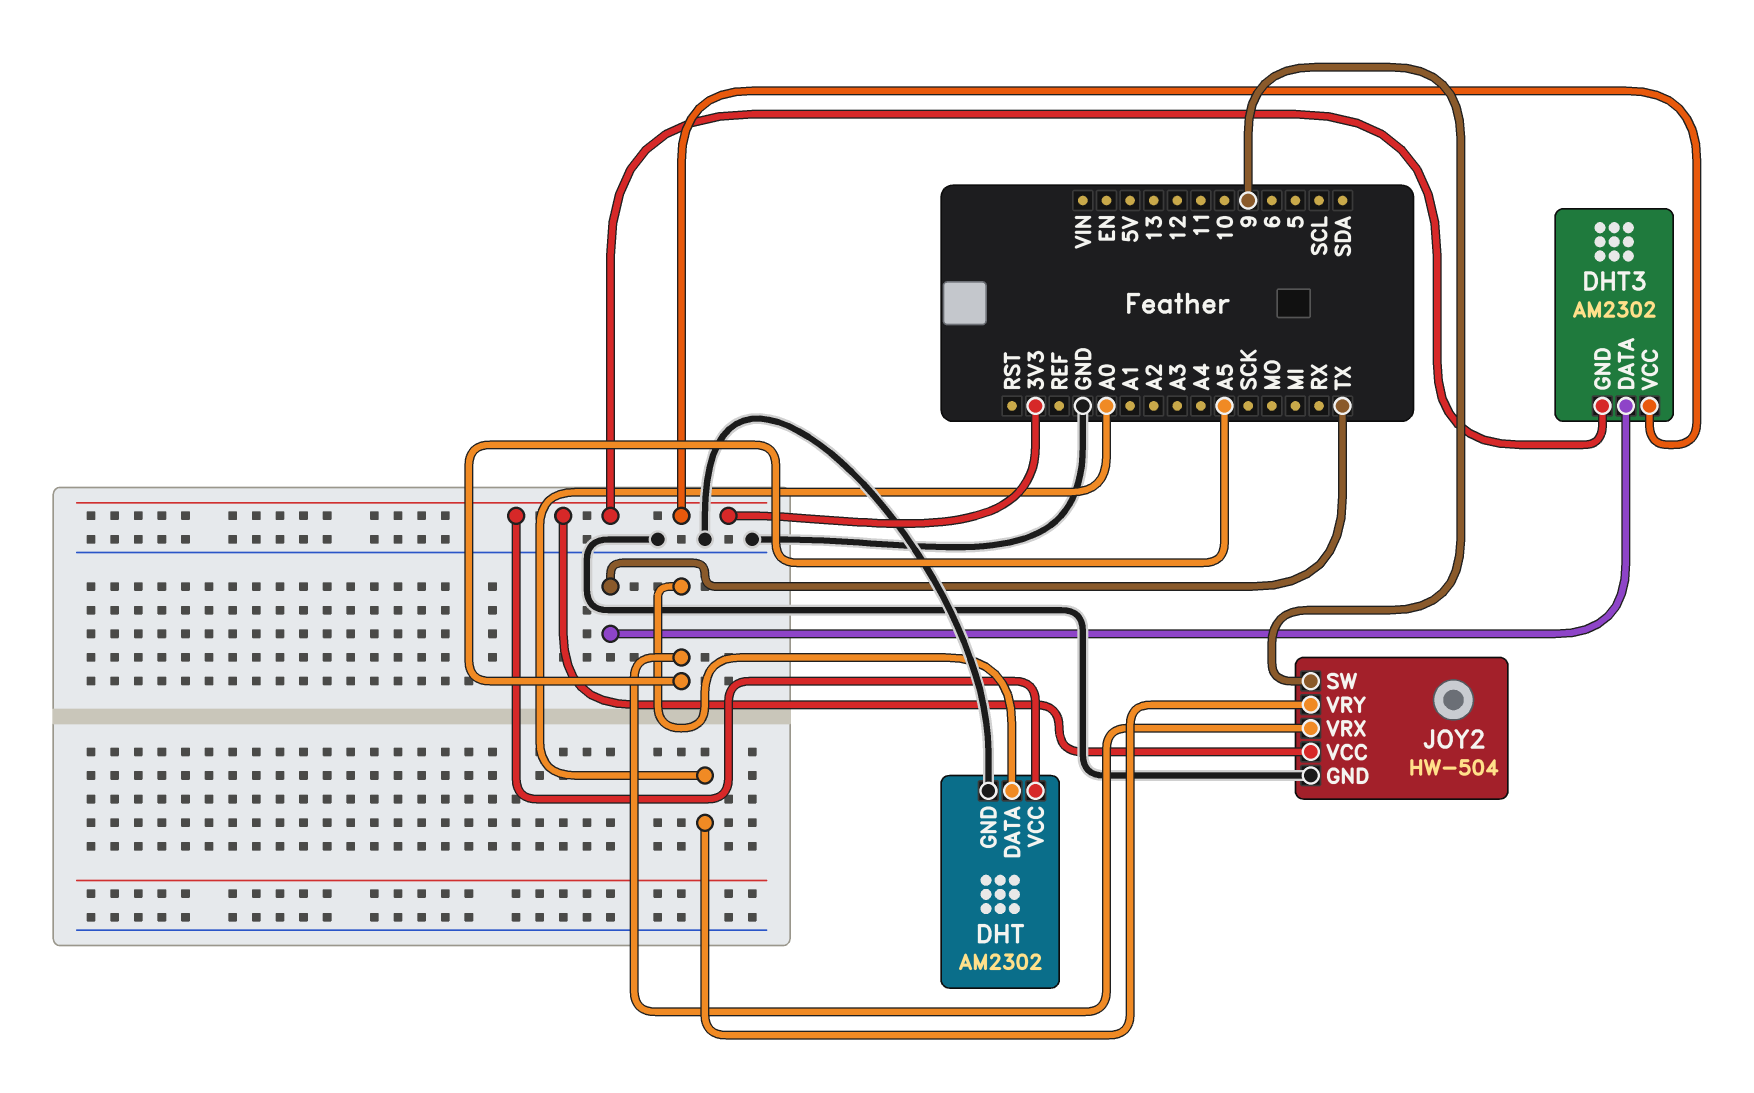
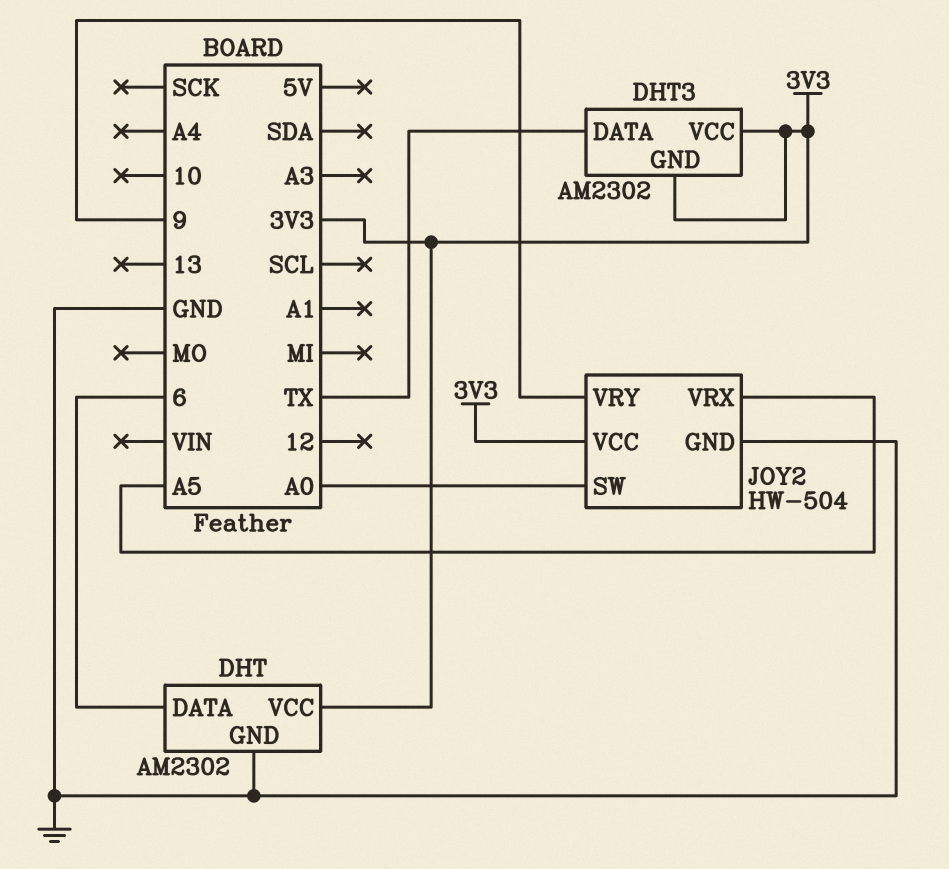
DHT pin DATA: A5 -> 6
JOY2 pin SW: 9 -> A0
JOY2 pin VRY: A0 -> 9

